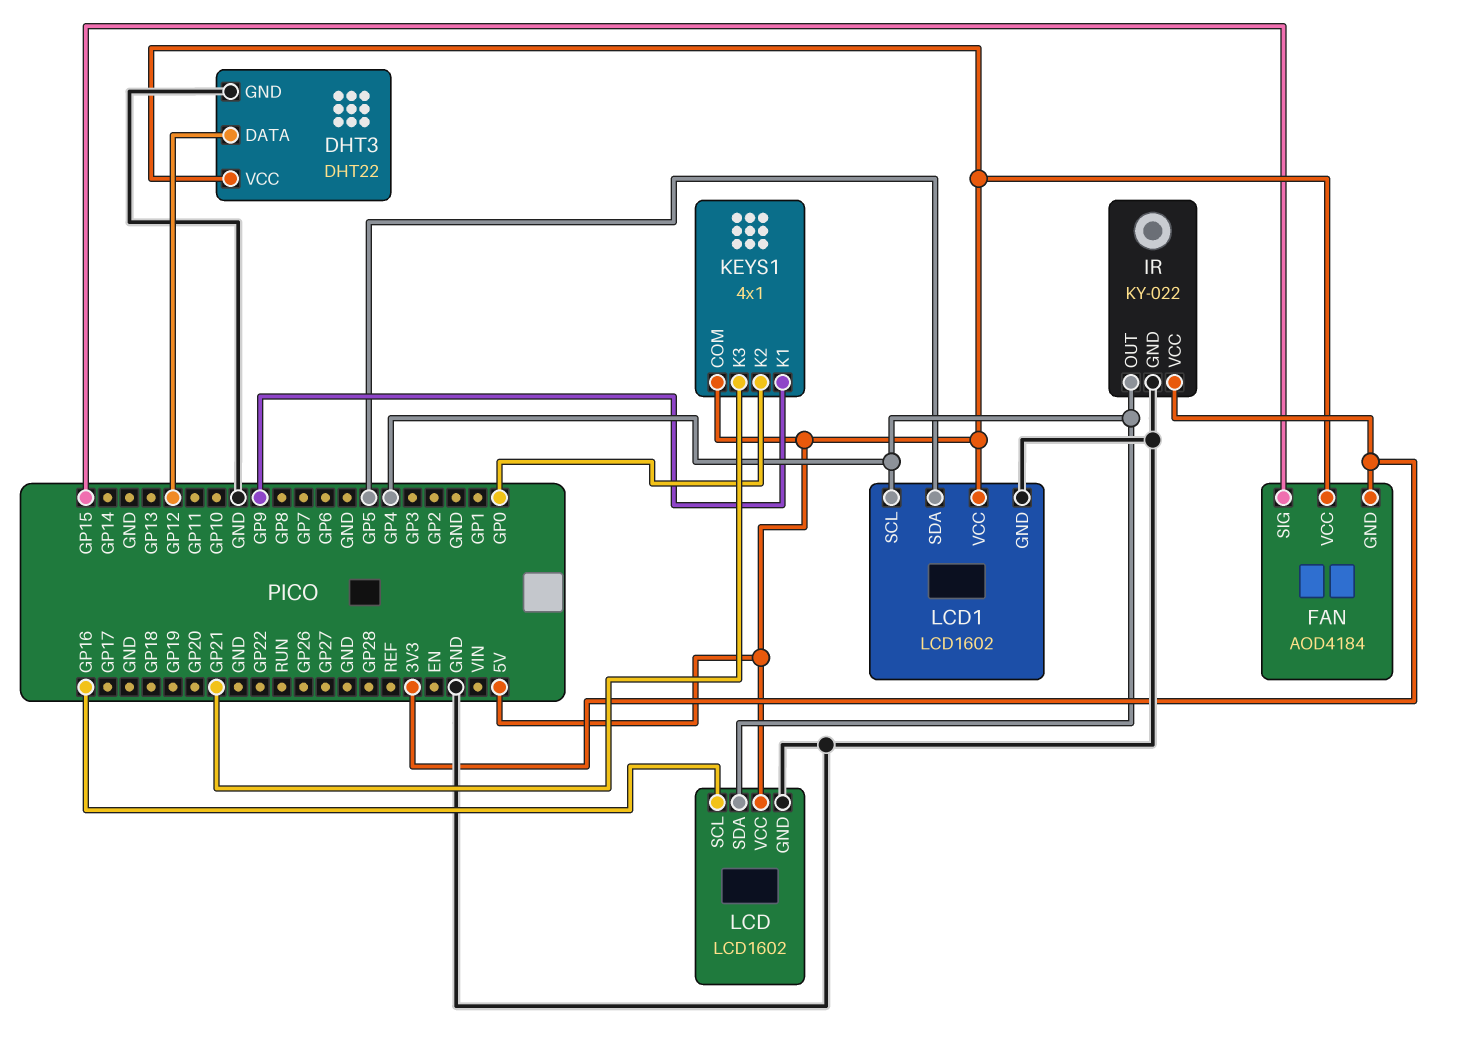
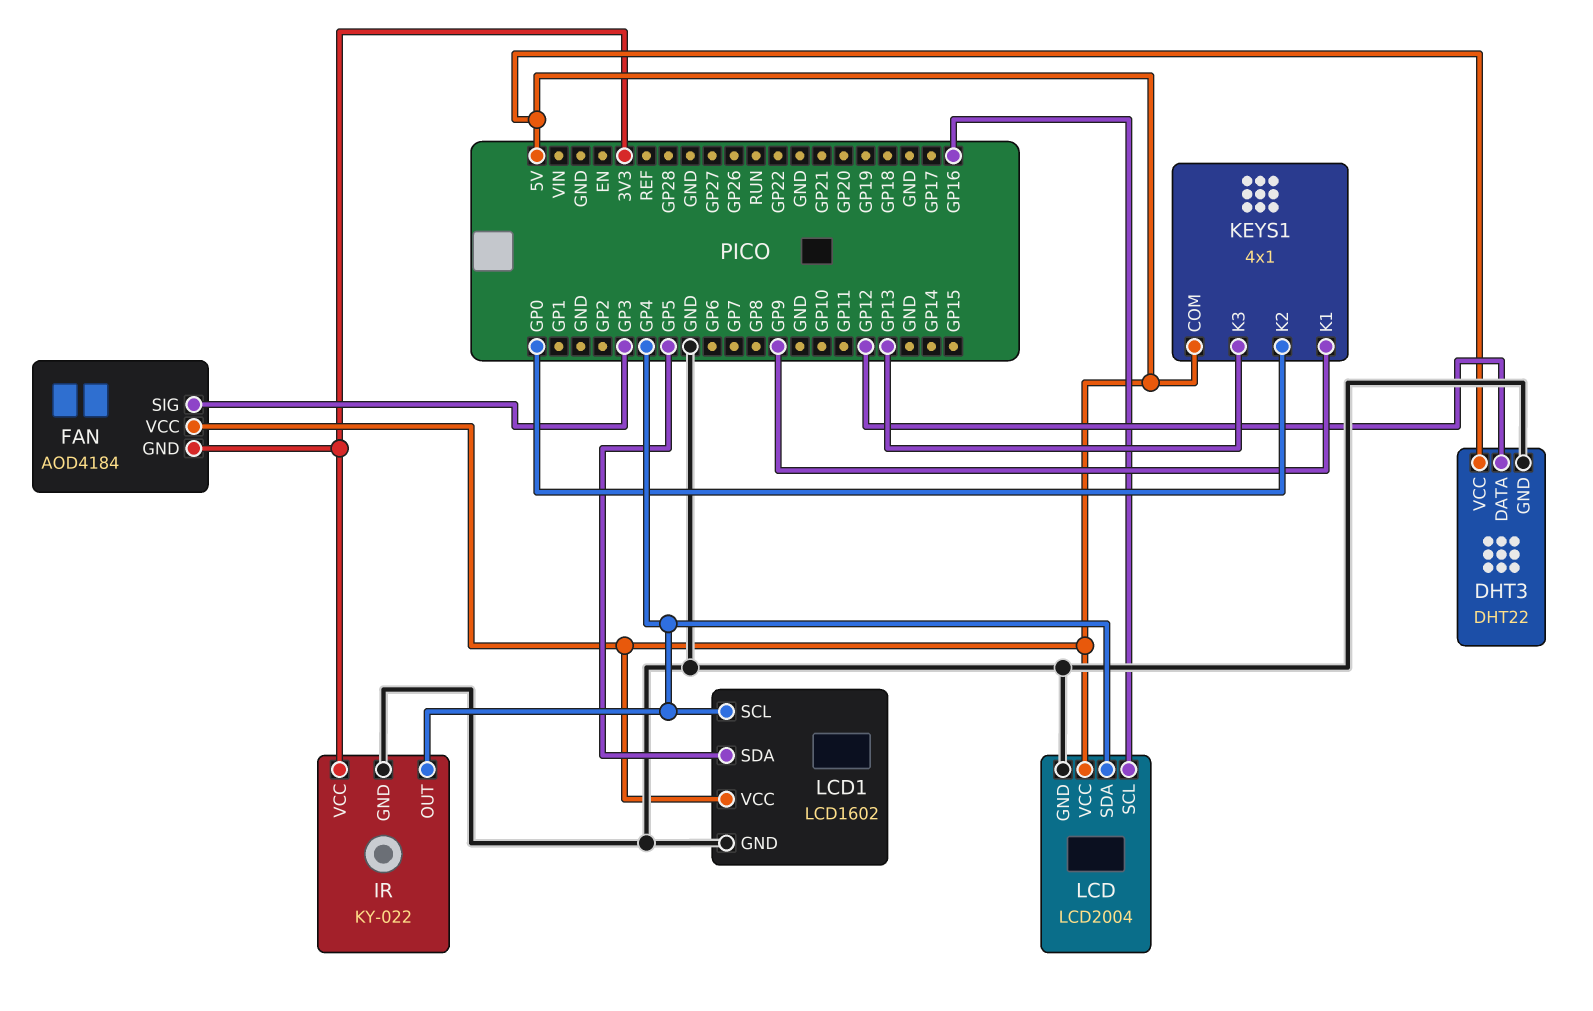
FAN pin SIG: GP15 -> GP3
KEYS1 pin K3: GP21 -> GP13
LCD: LCD1602 -> LCD2004

